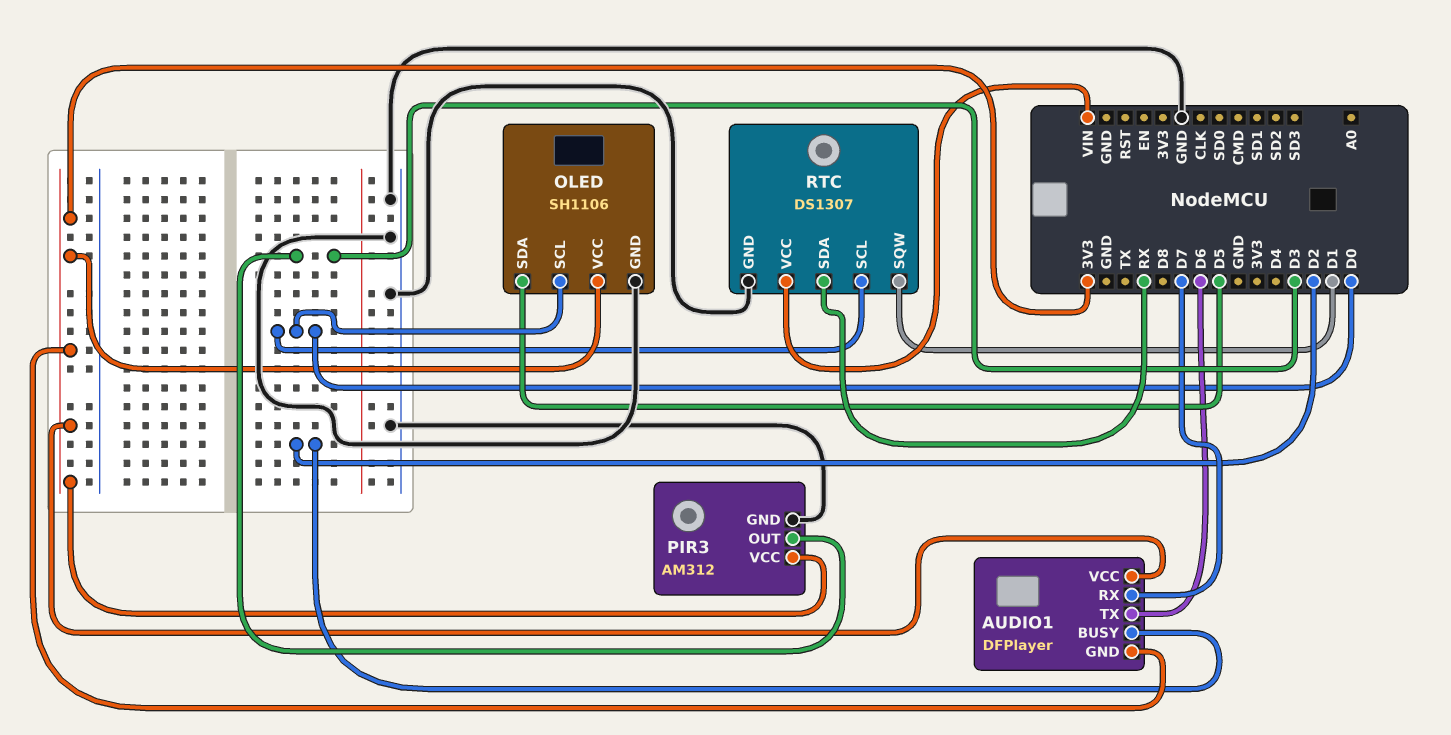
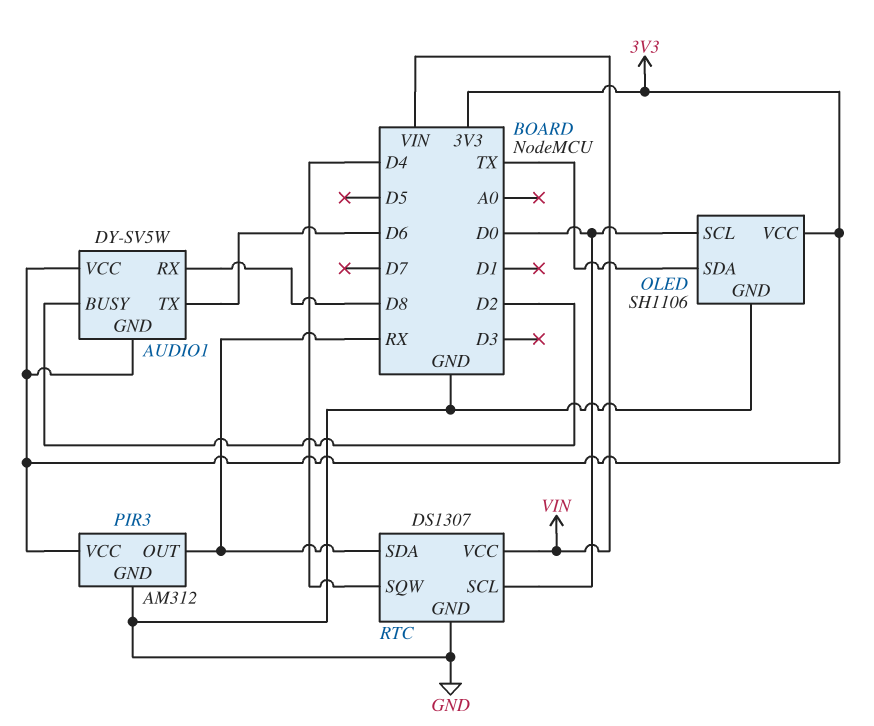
AUDIO1: DFPlayer -> DY-SV5W
AUDIO1 pin RX: D7 -> D8
OLED pin SDA: D5 -> TX
PIR3 pin OUT: D3 -> RX
RTC pin SQW: D1 -> D4

